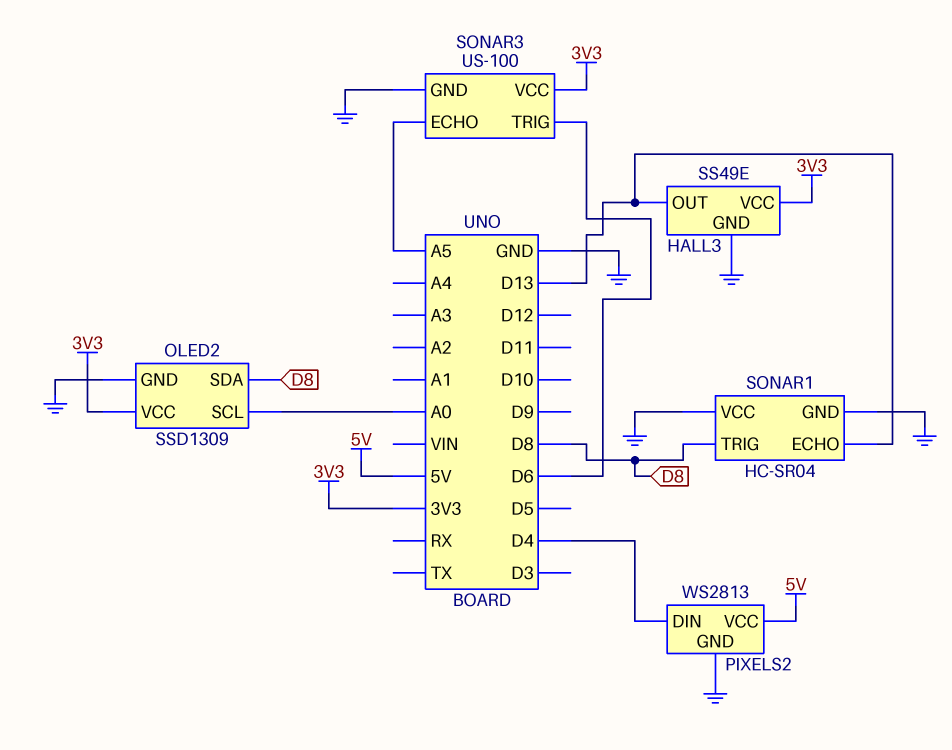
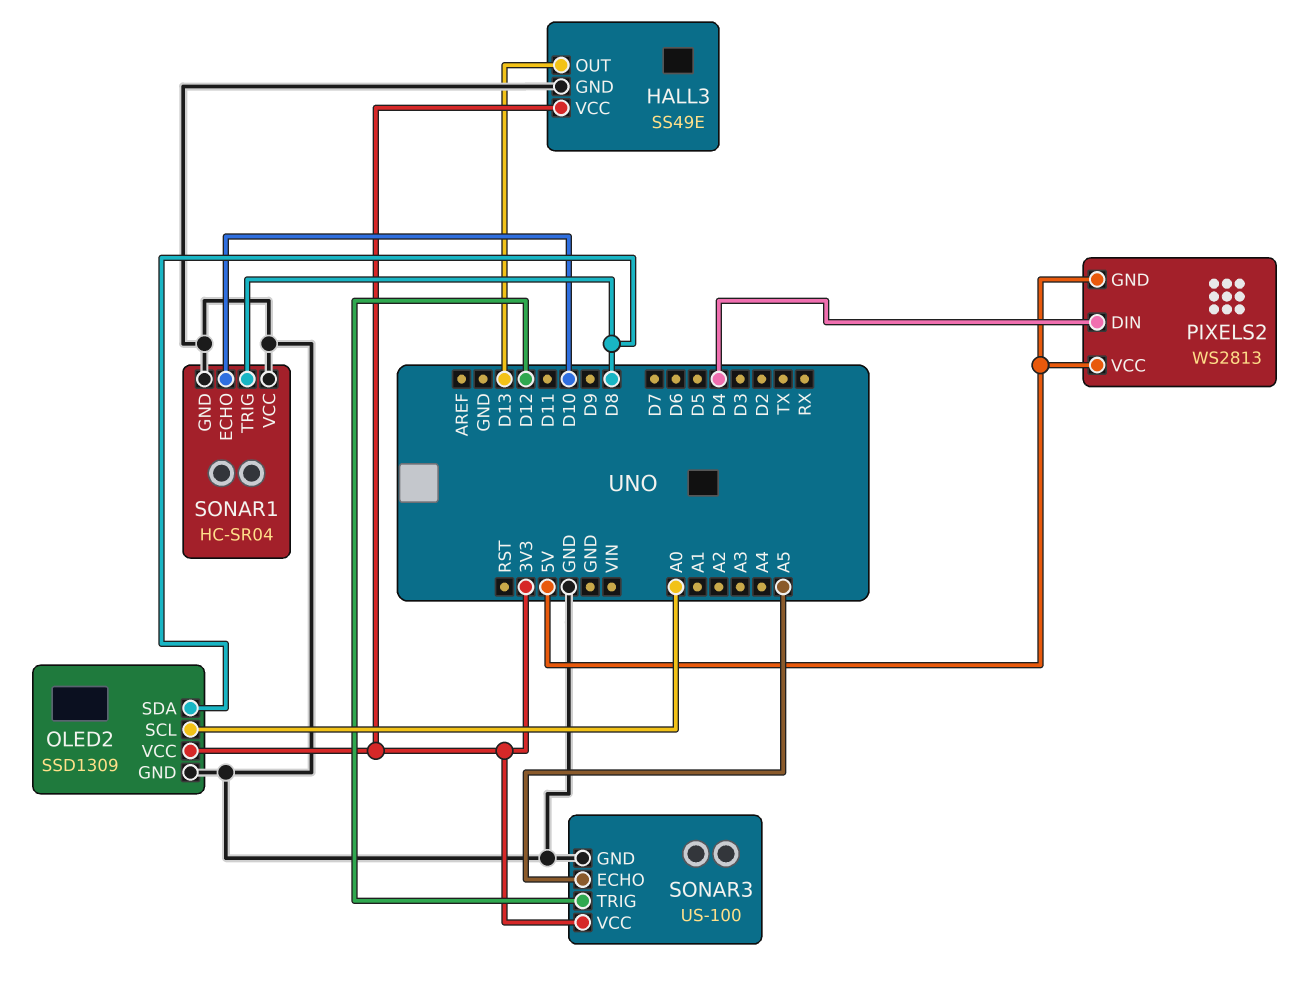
PIXELS2 pin GND: GND -> 5V
SONAR1 pin ECHO: D13 -> D10
SONAR3 pin TRIG: D6 -> D12

